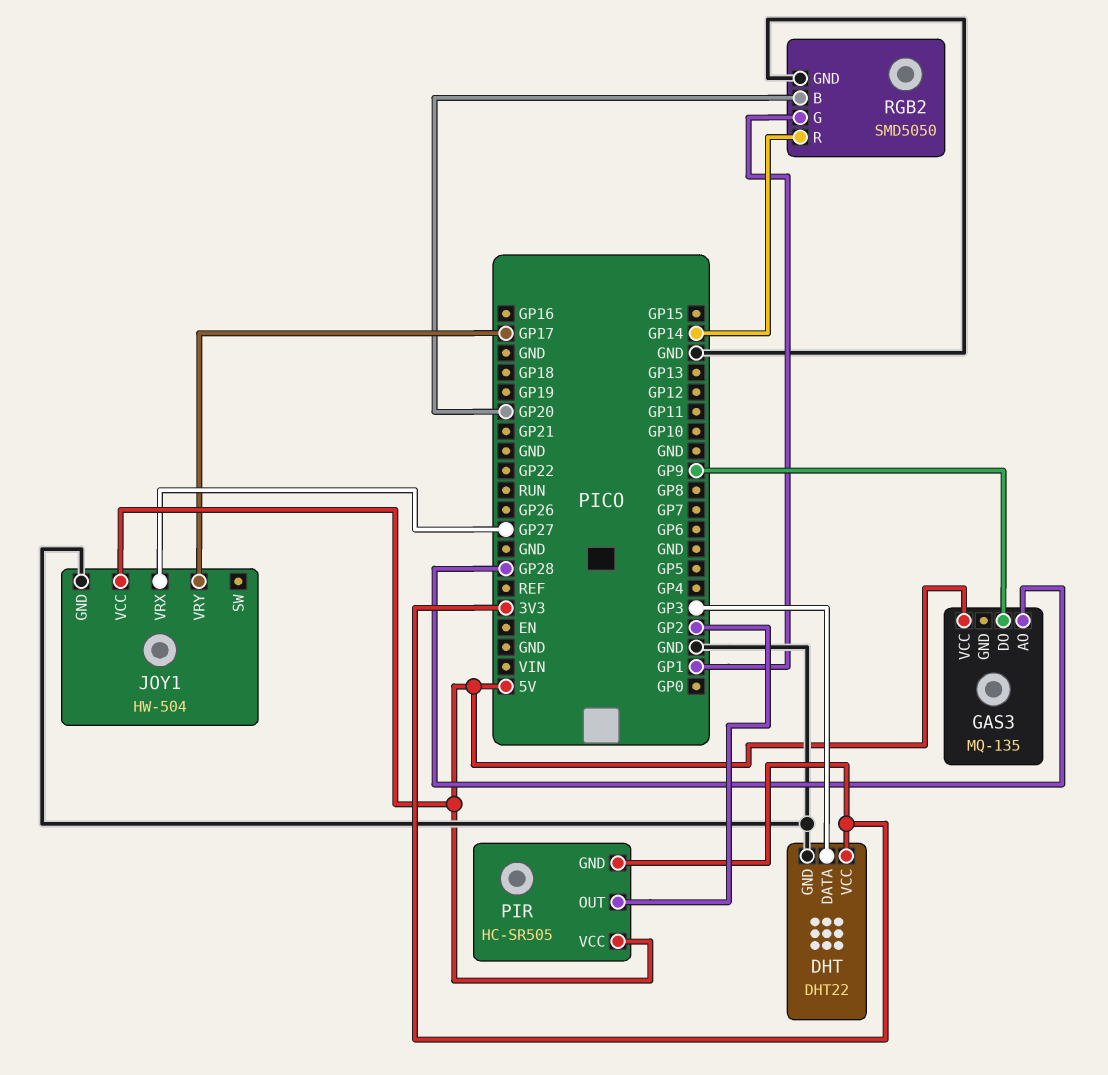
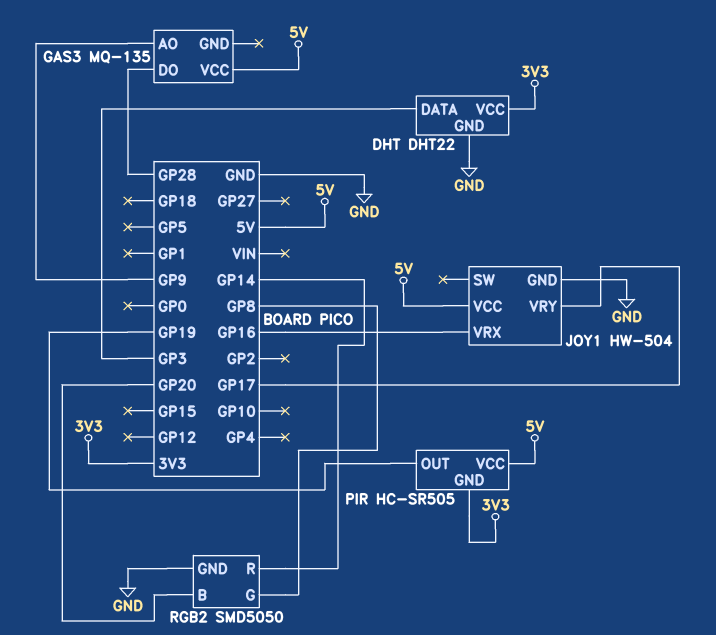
GAS3 pin AO: GP28 -> GP9
GAS3 pin DO: GP9 -> GP28
JOY1 pin VRX: GP27 -> GP16
PIR pin OUT: GP2 -> GP19
RGB2 pin G: GP1 -> GP8

